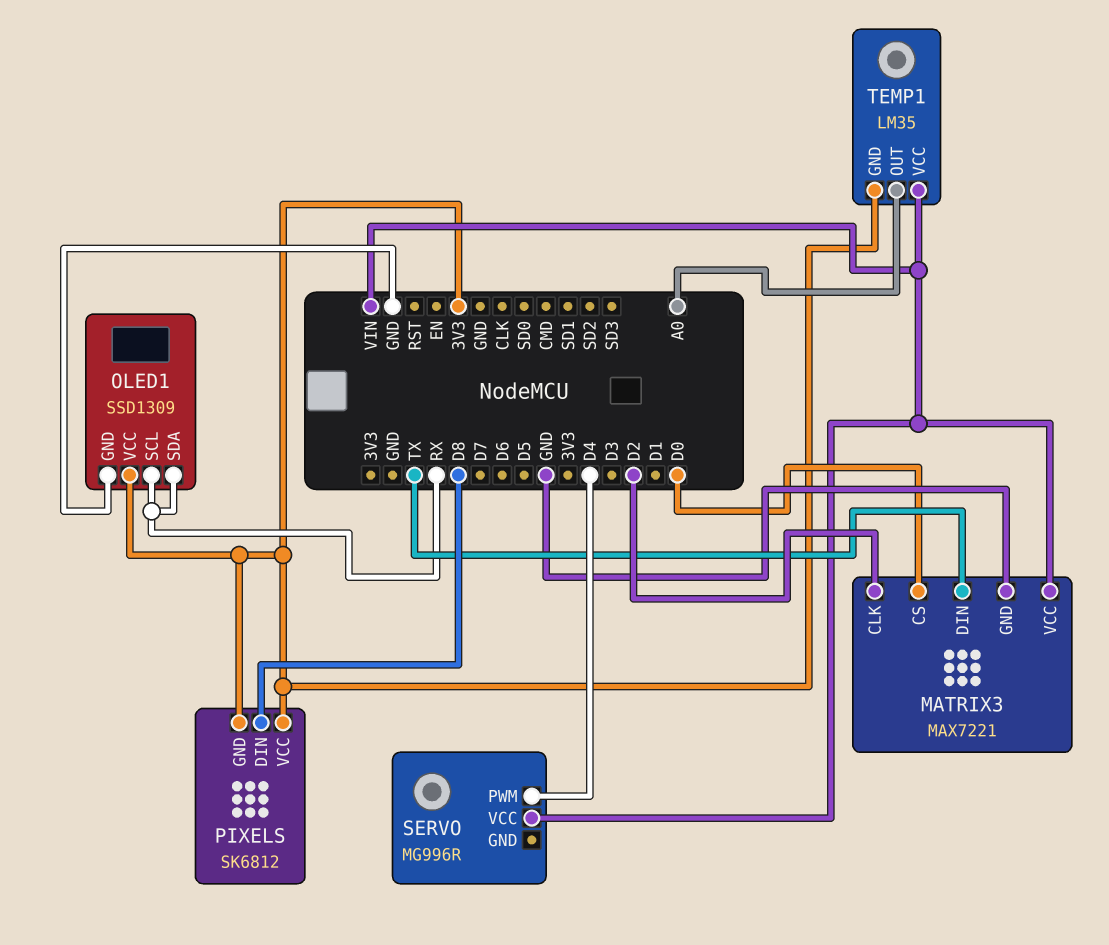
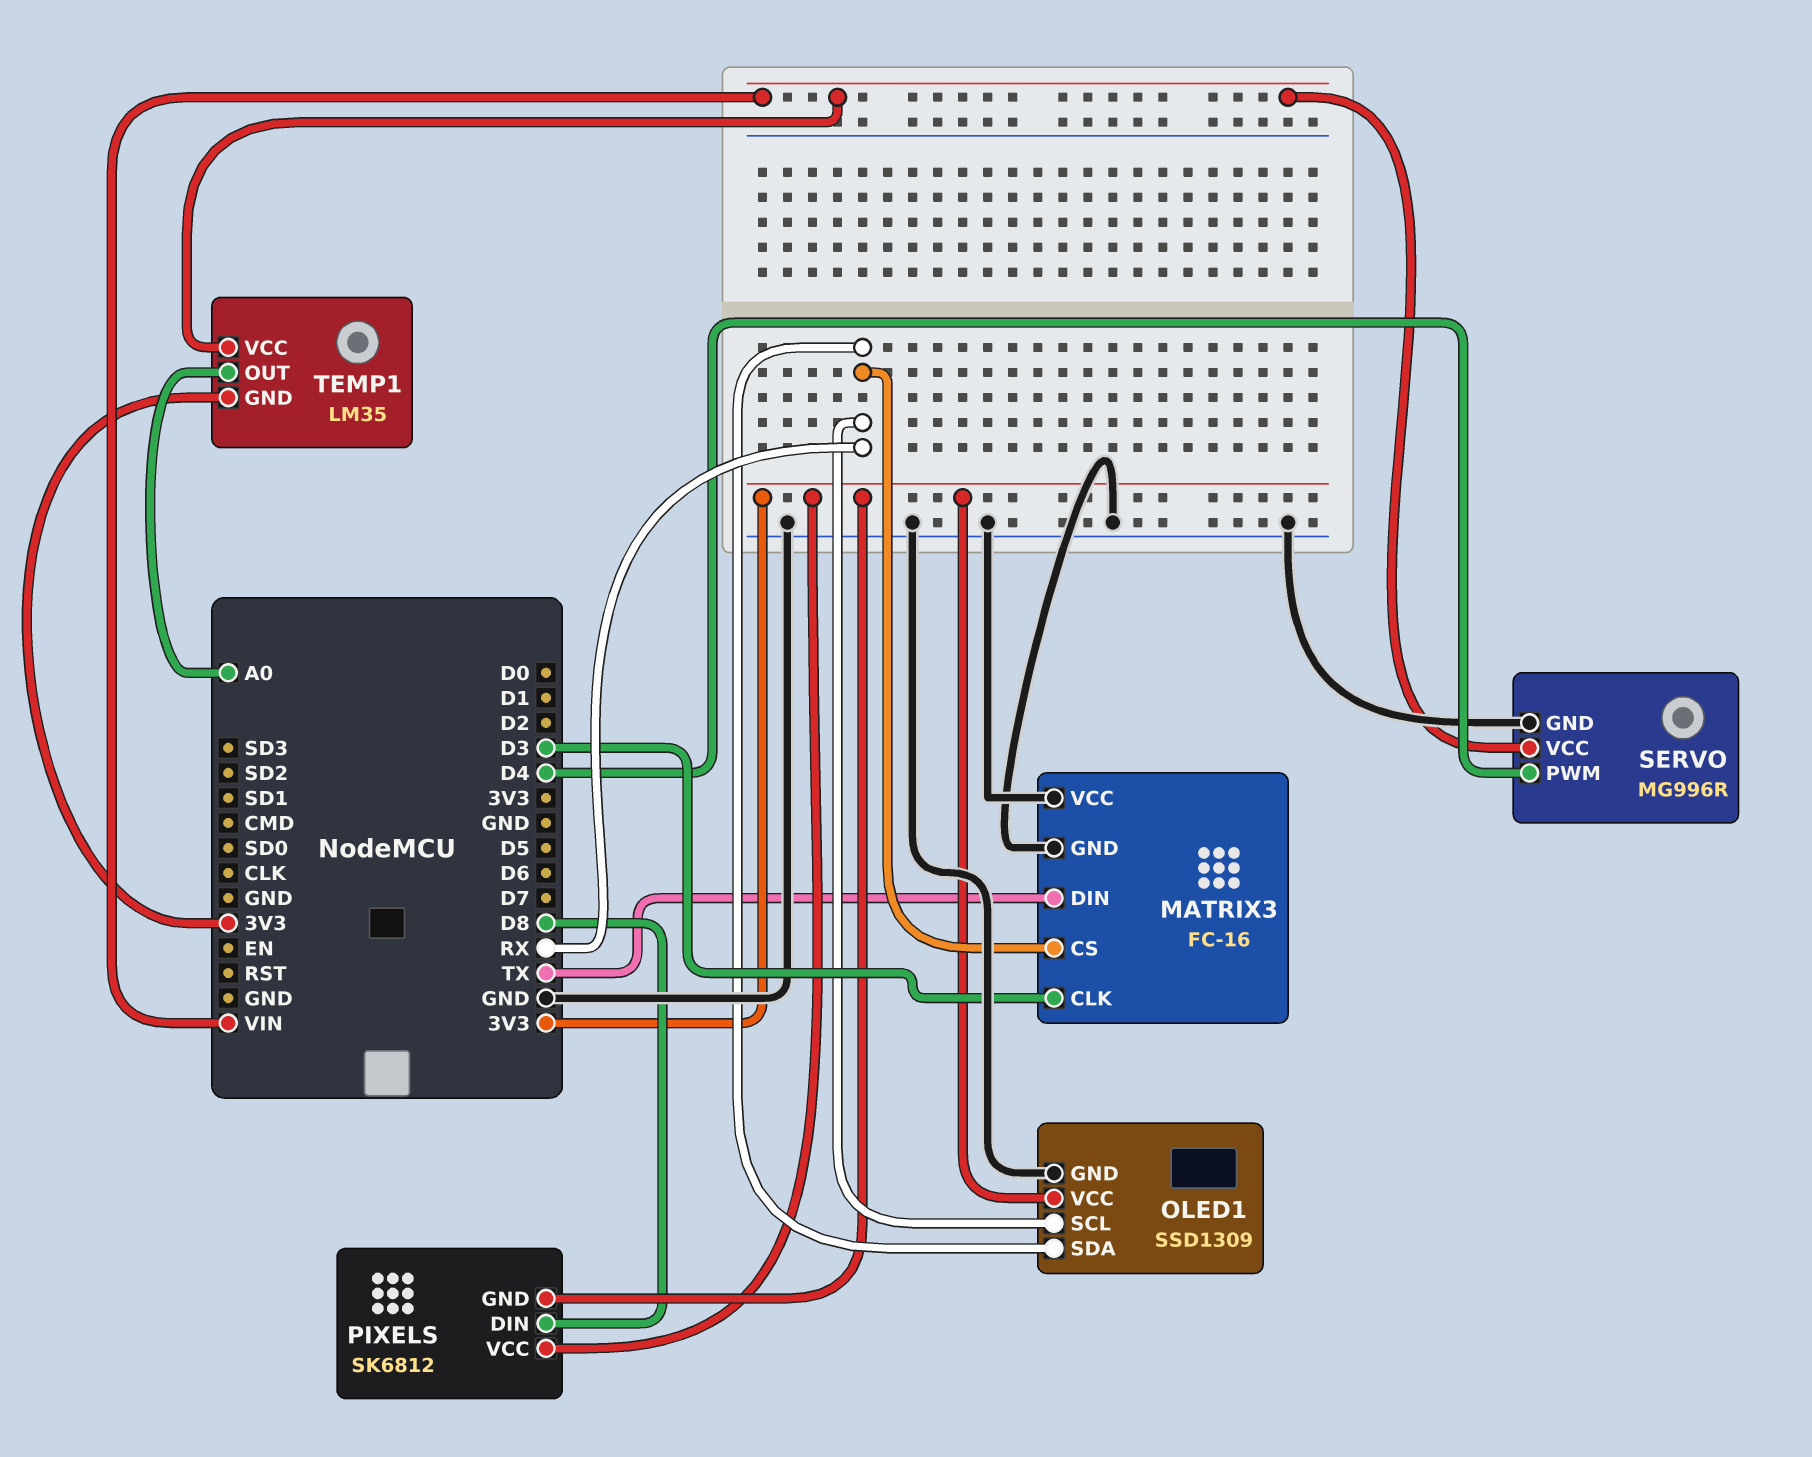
MATRIX3: MAX7221 -> FC-16
MATRIX3 pin CLK: D2 -> D3
MATRIX3 pin CS: D0 -> RX
MATRIX3 pin VCC: VIN -> GND
SERVO pin GND: none -> GND

